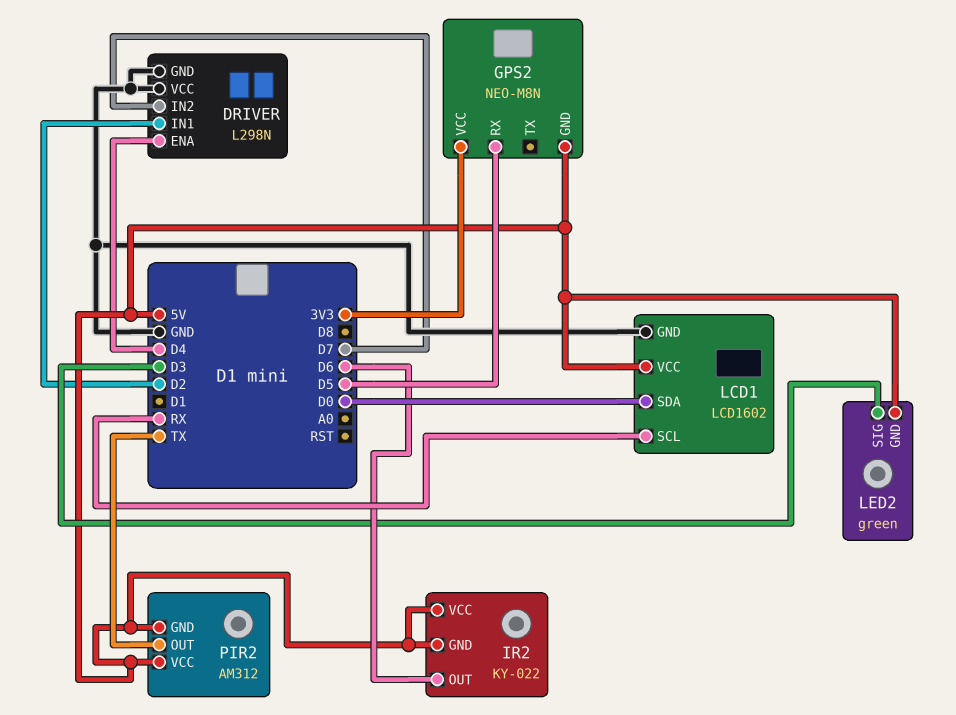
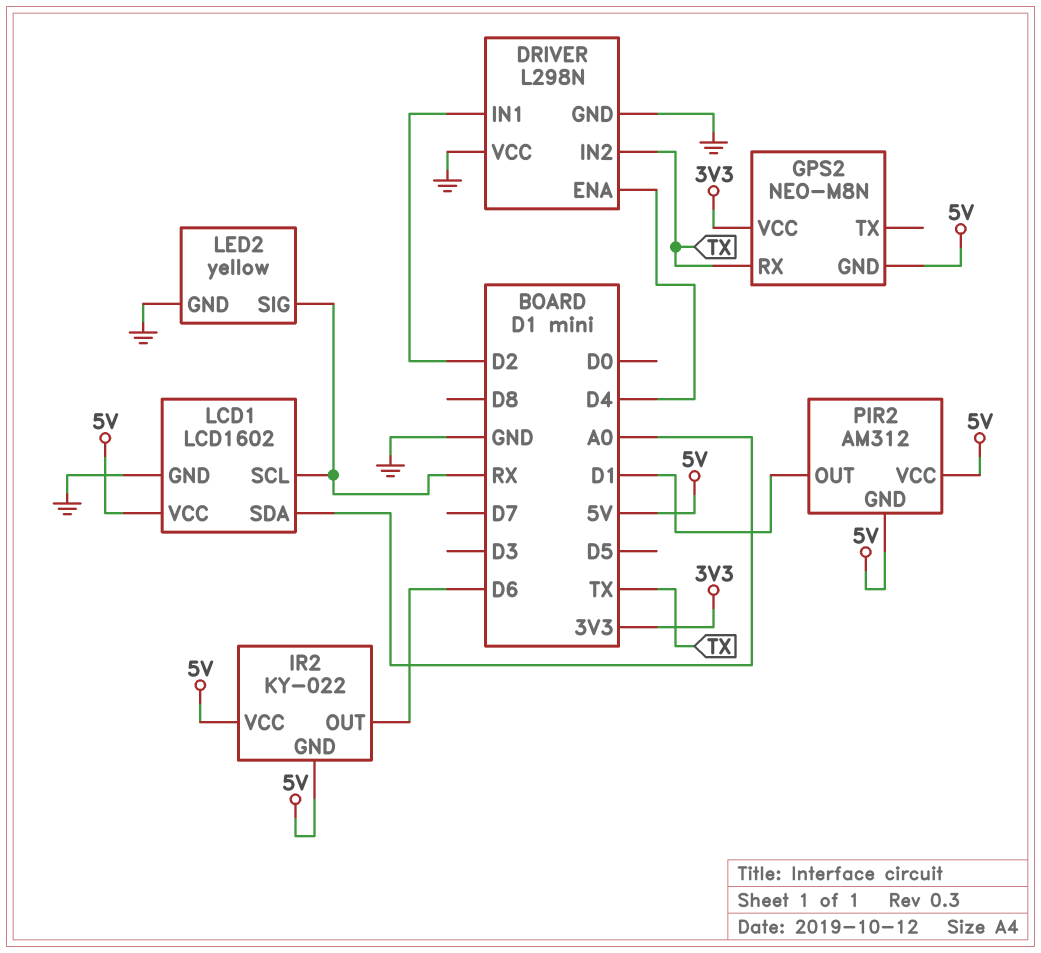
DRIVER pin IN2: D7 -> TX
GPS2 pin RX: D5 -> TX
LCD1 pin SDA: D0 -> A0
LED2: green -> yellow
LED2 pin GND: 5V -> GND
LED2 pin SIG: D3 -> RX
PIR2 pin OUT: TX -> D1

